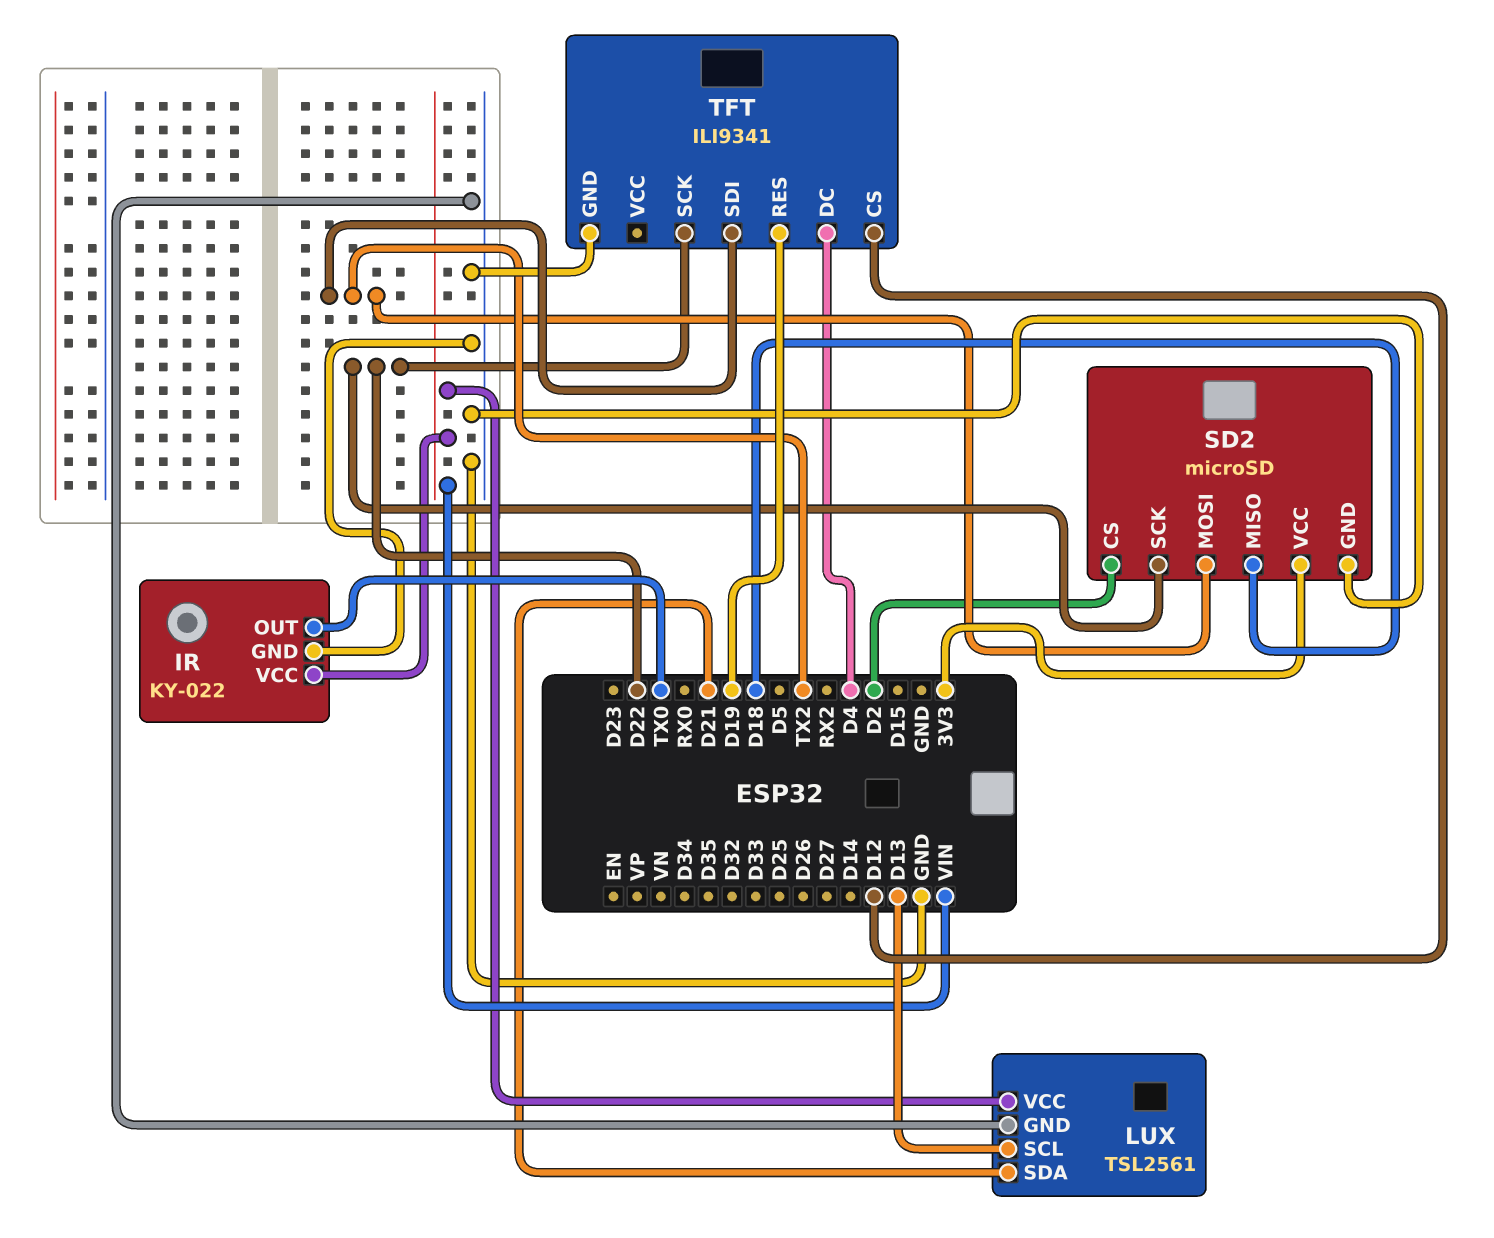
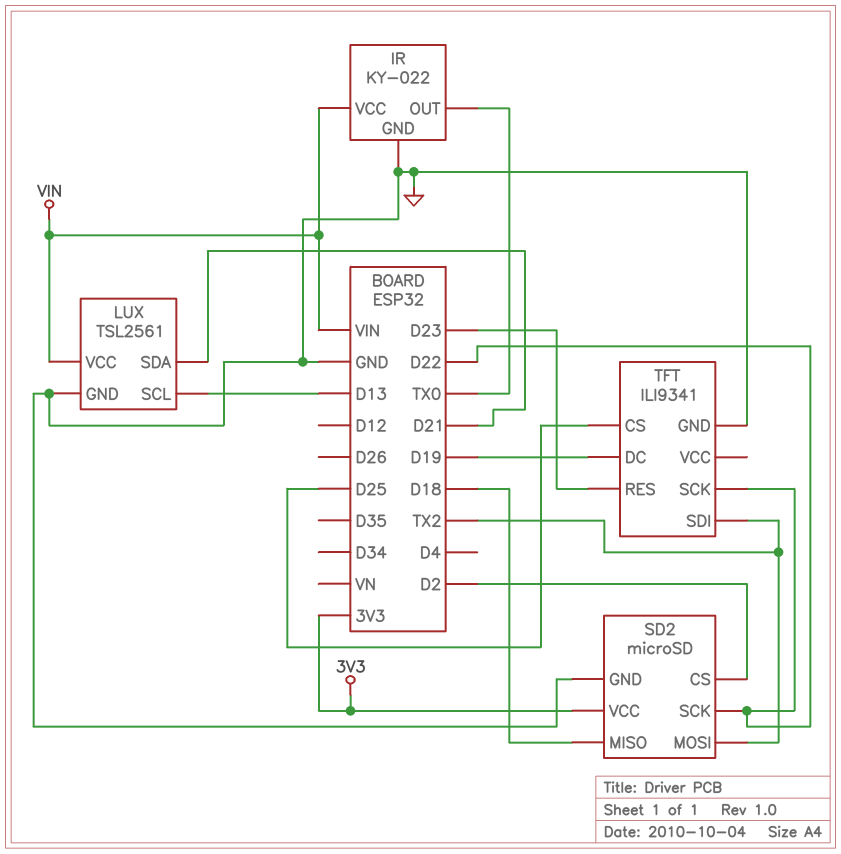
TFT pin CS: D12 -> D25
TFT pin DC: D4 -> D19
TFT pin RES: D19 -> D23

